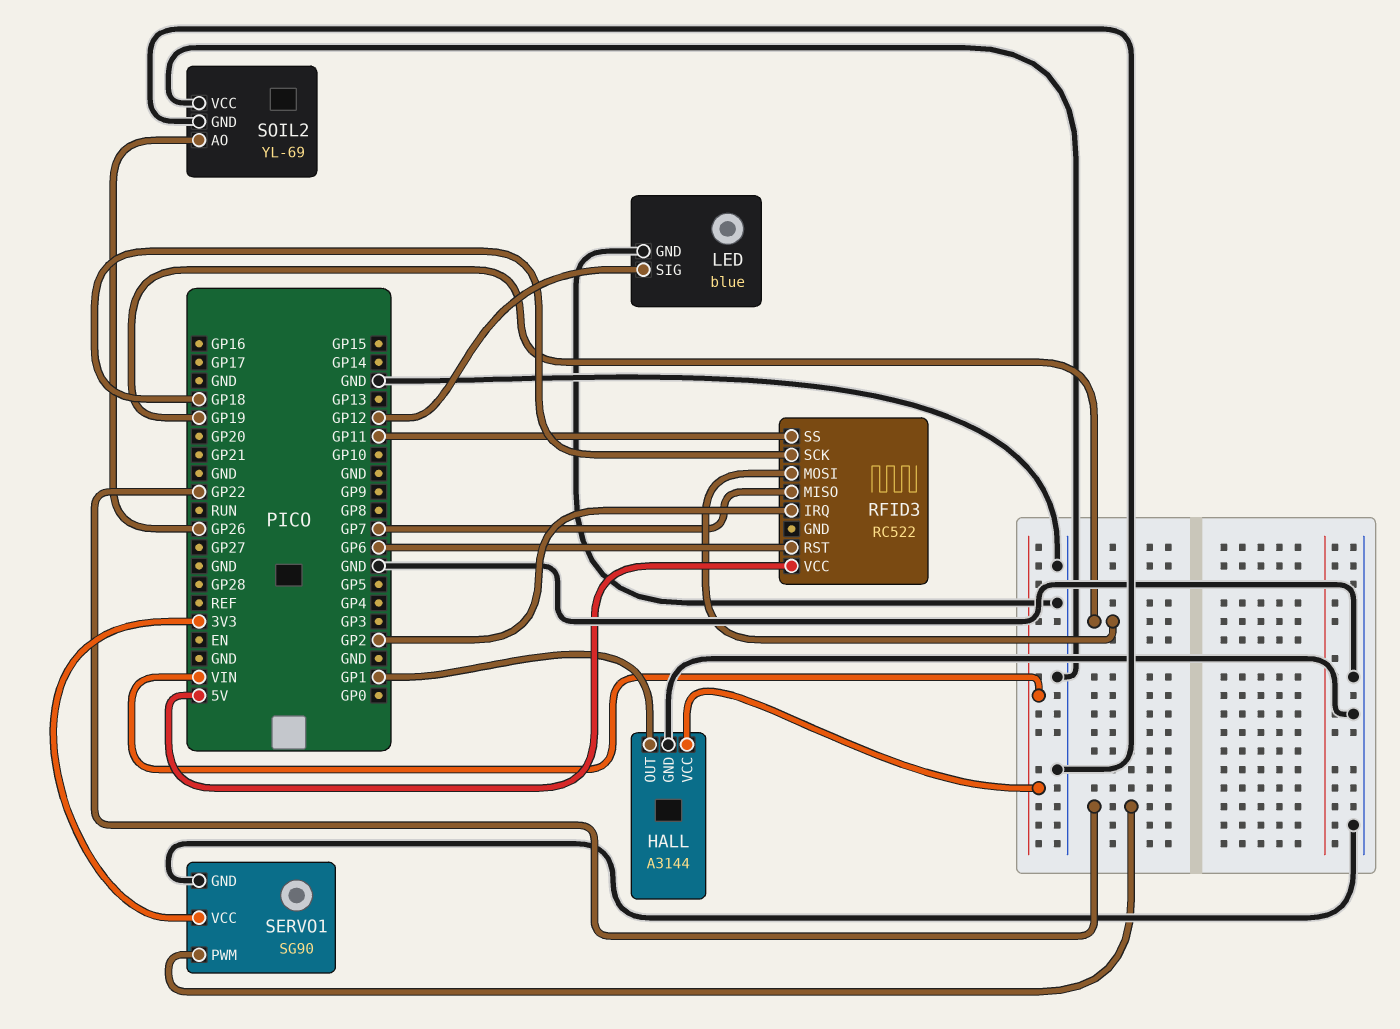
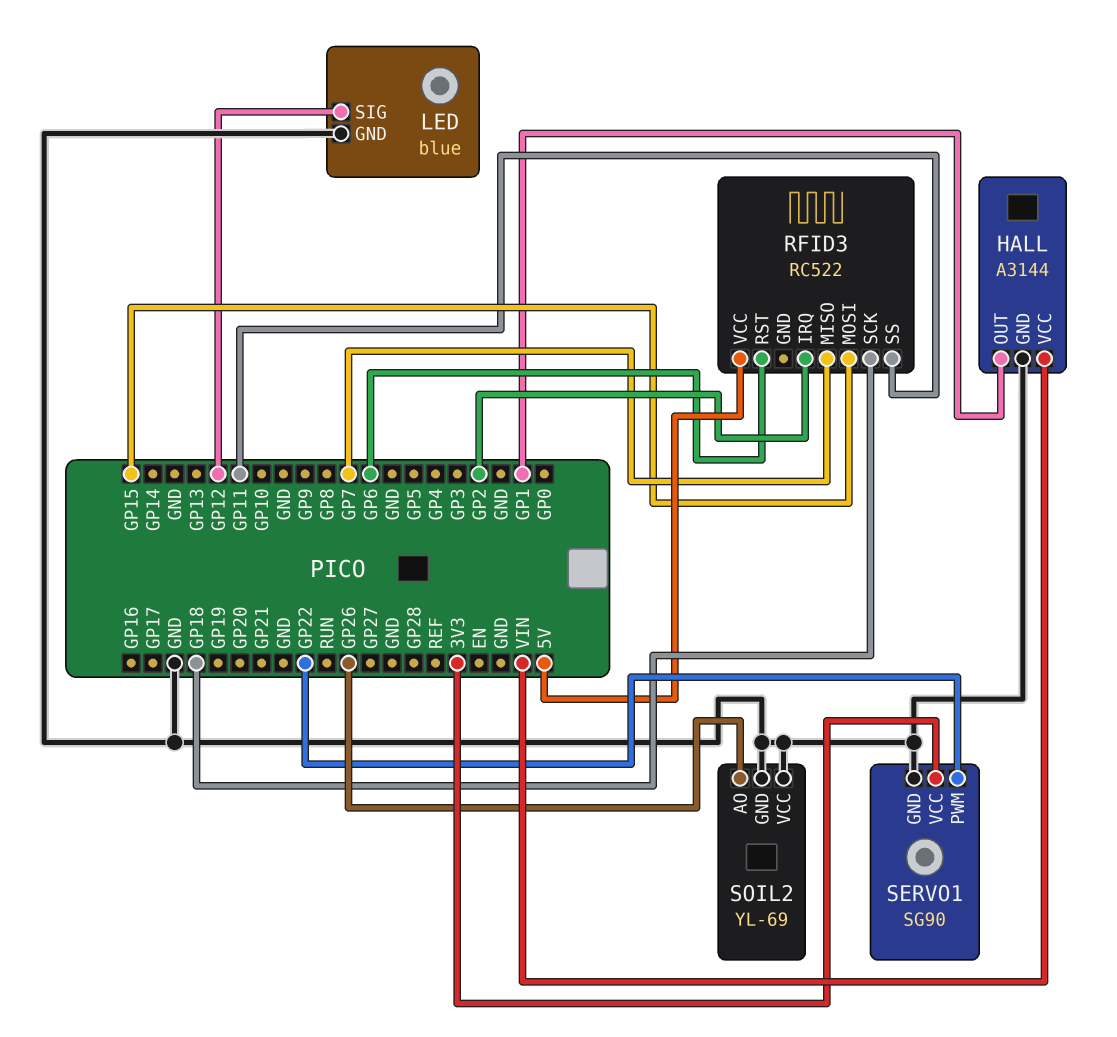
RFID3 pin MOSI: GP19 -> GP15

